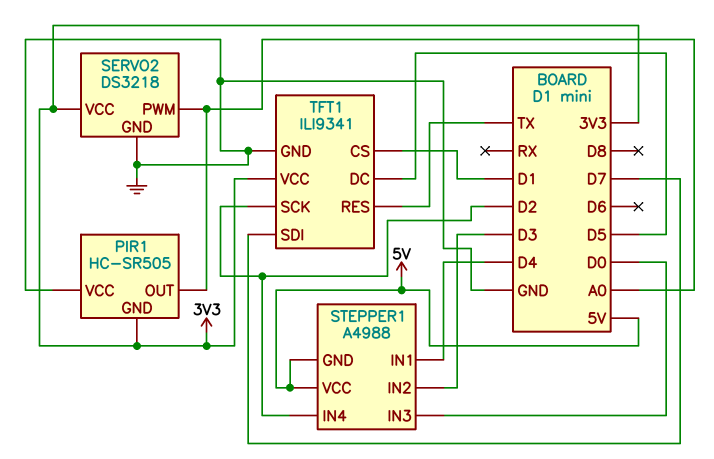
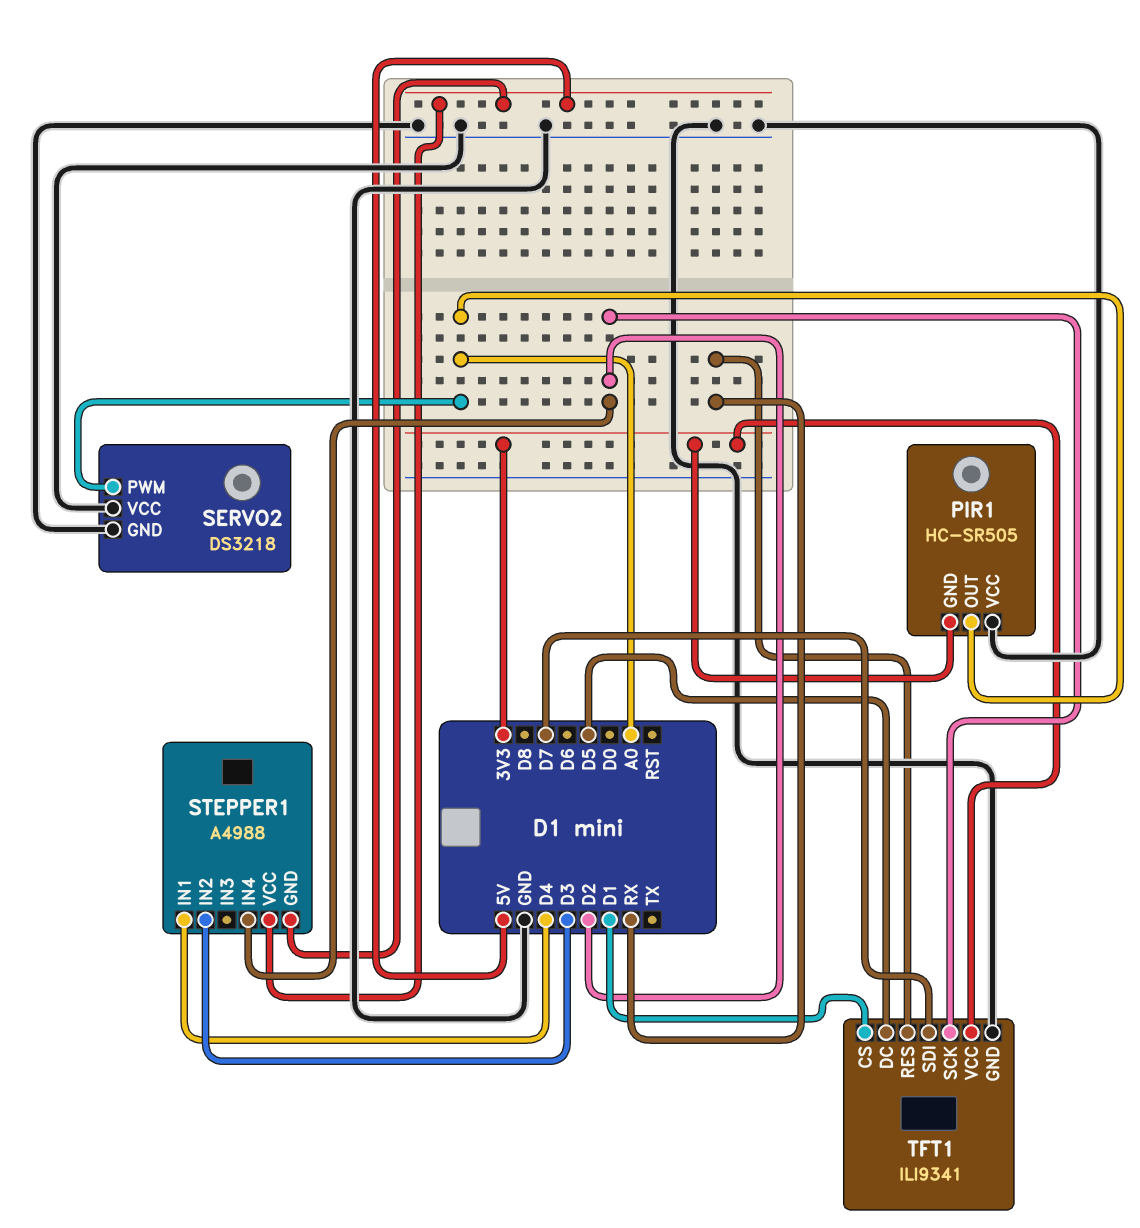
SERVO2 pin VCC: 3V3 -> GND
STEPPER1 pin IN3: D0 -> none
TFT1 pin RES: TX -> RX

